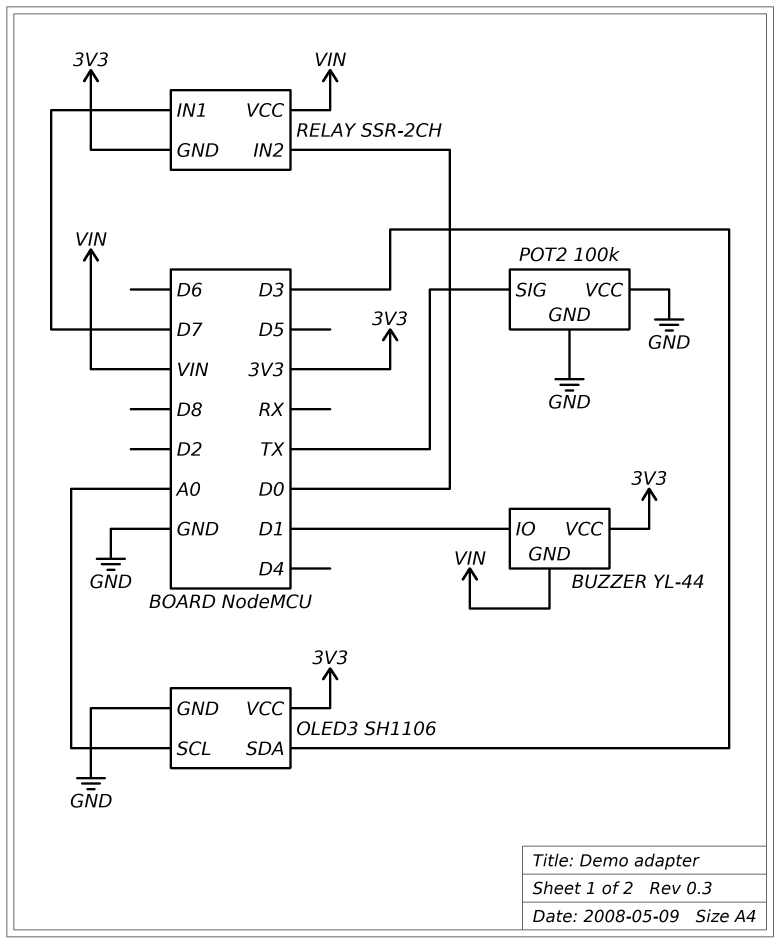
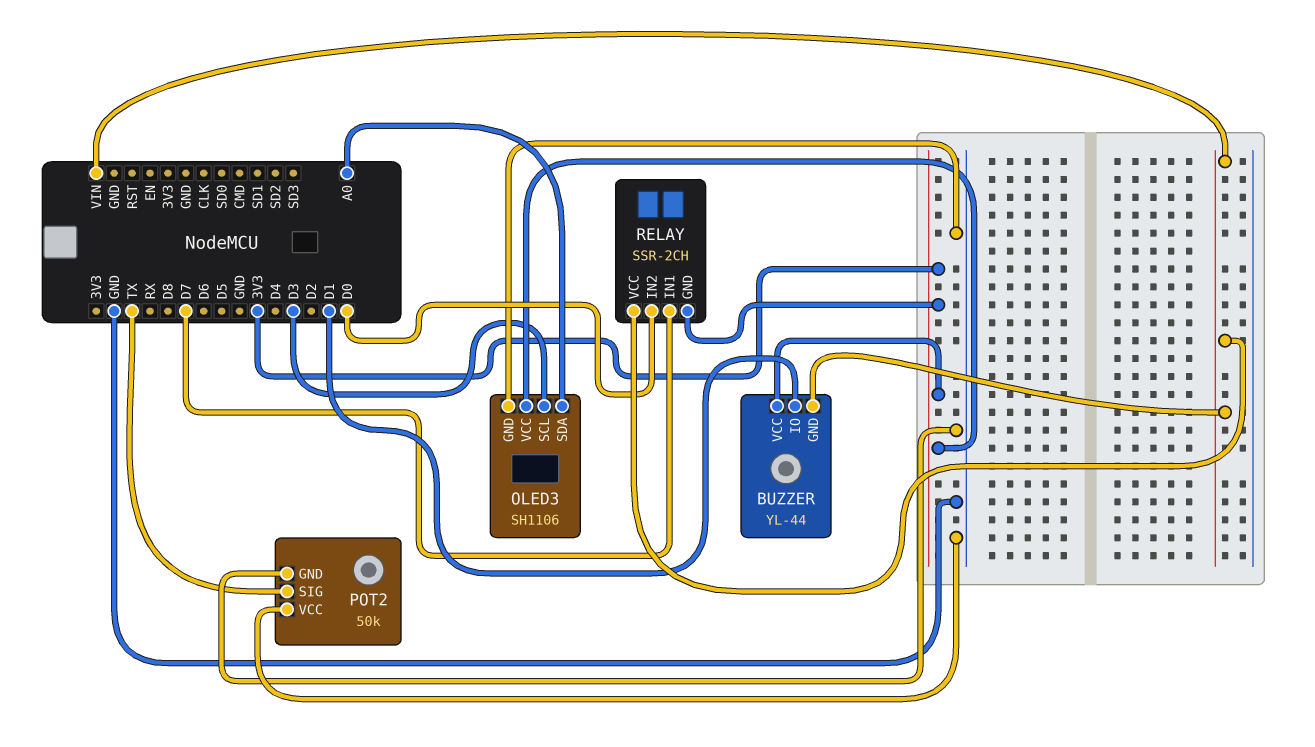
OLED3 pin SCL: A0 -> D3
OLED3 pin SDA: D3 -> A0
POT2: 100k -> 50k

